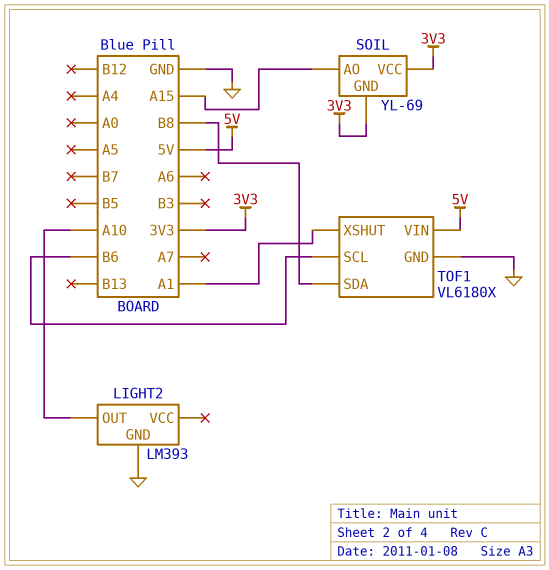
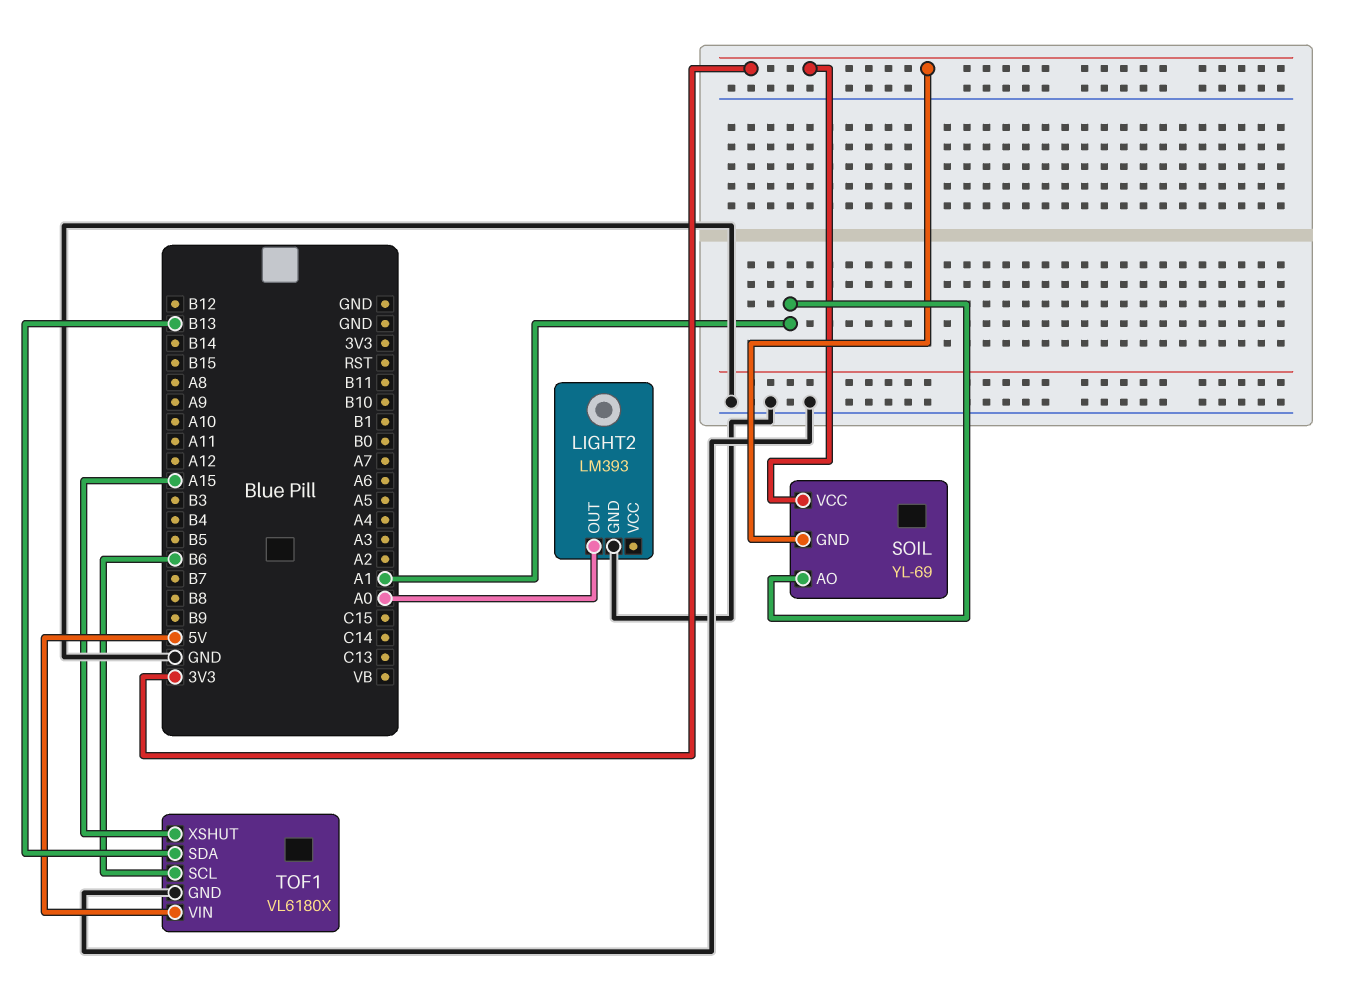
LIGHT2 pin OUT: A10 -> A0
SOIL pin AO: A15 -> A1
TOF1 pin SDA: B8 -> B13
TOF1 pin XSHUT: A1 -> A15

